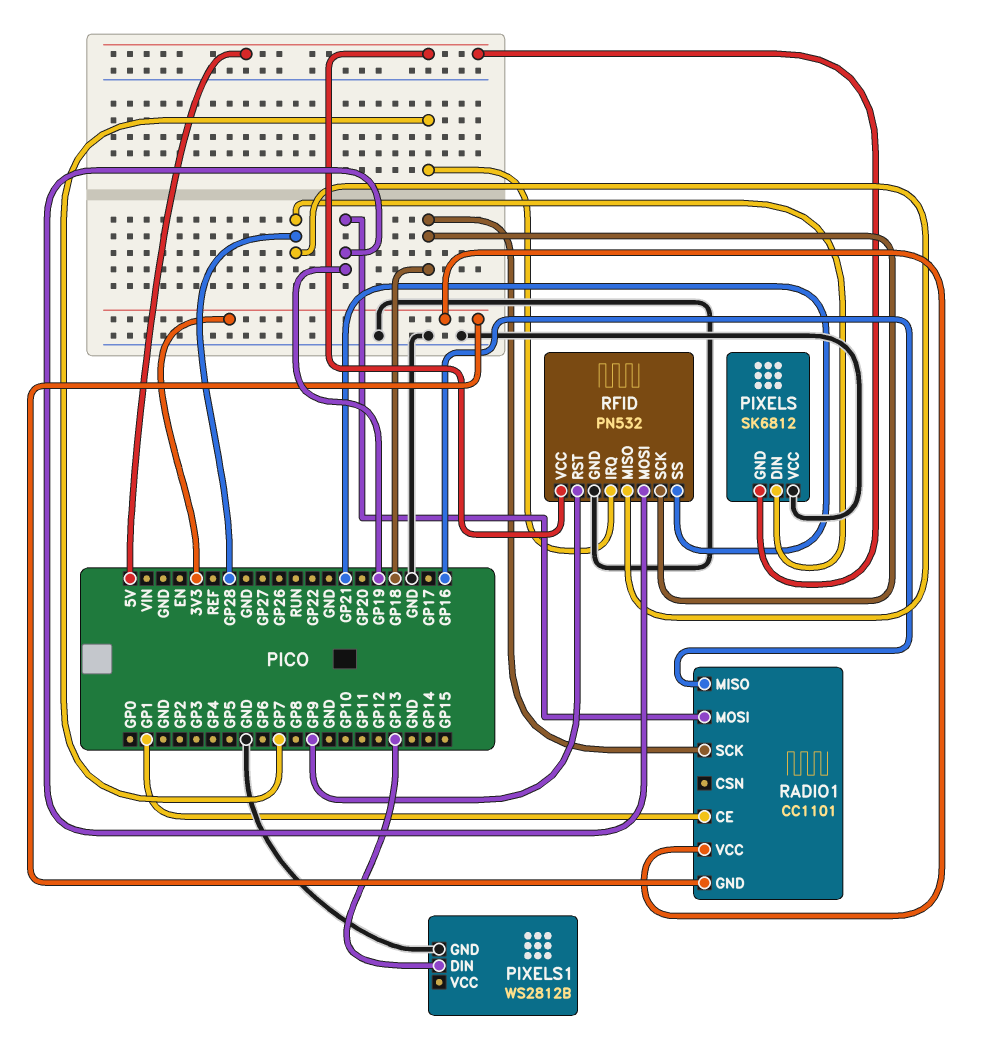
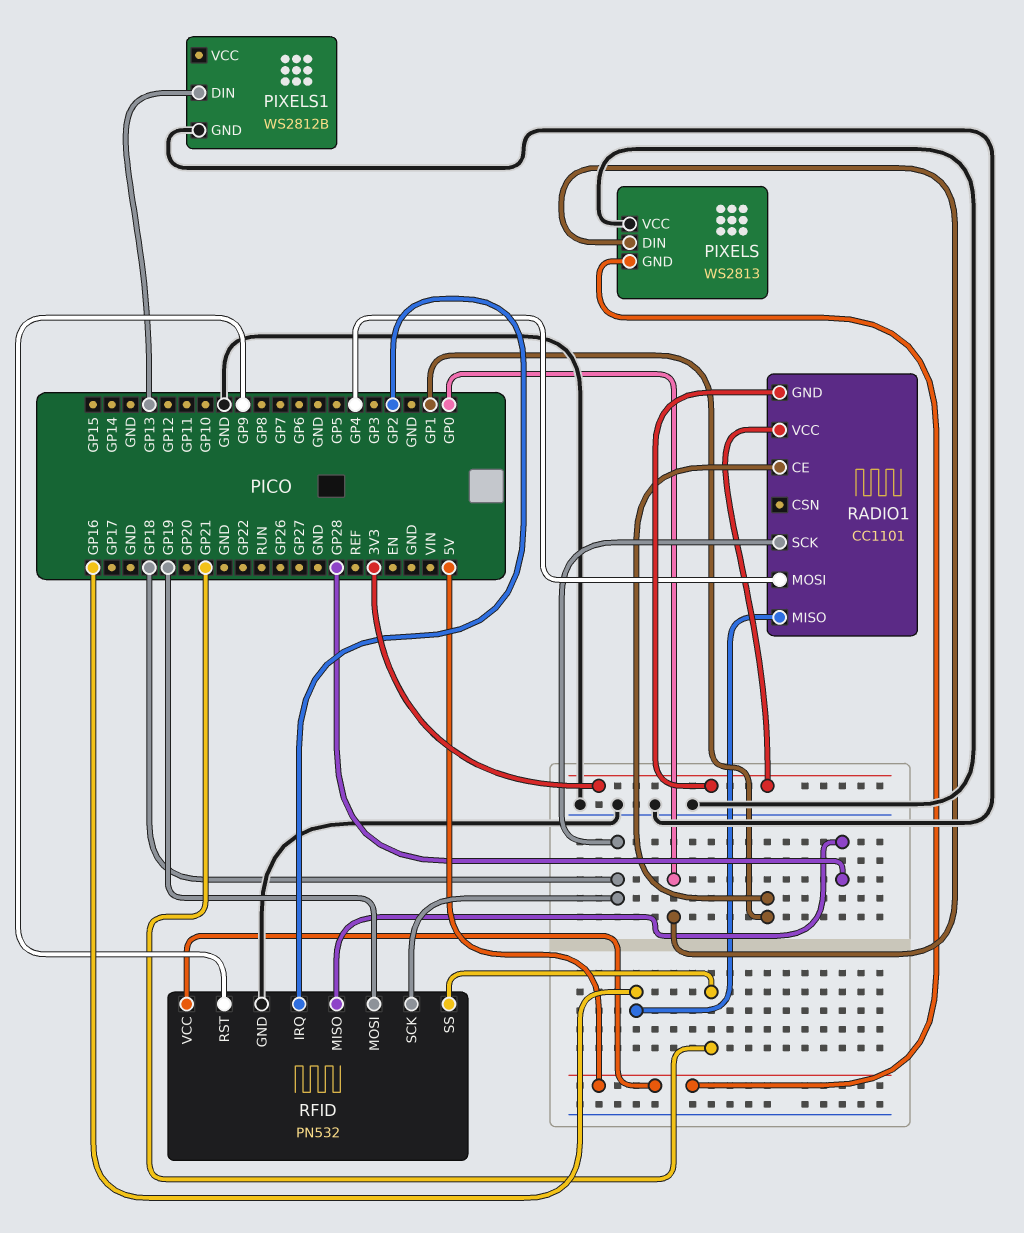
PIXELS: SK6812 -> WS2813
PIXELS pin DIN: GP28 -> GP0
RADIO1 pin MOSI: GP19 -> GP4
RFID pin IRQ: GP7 -> GP2

